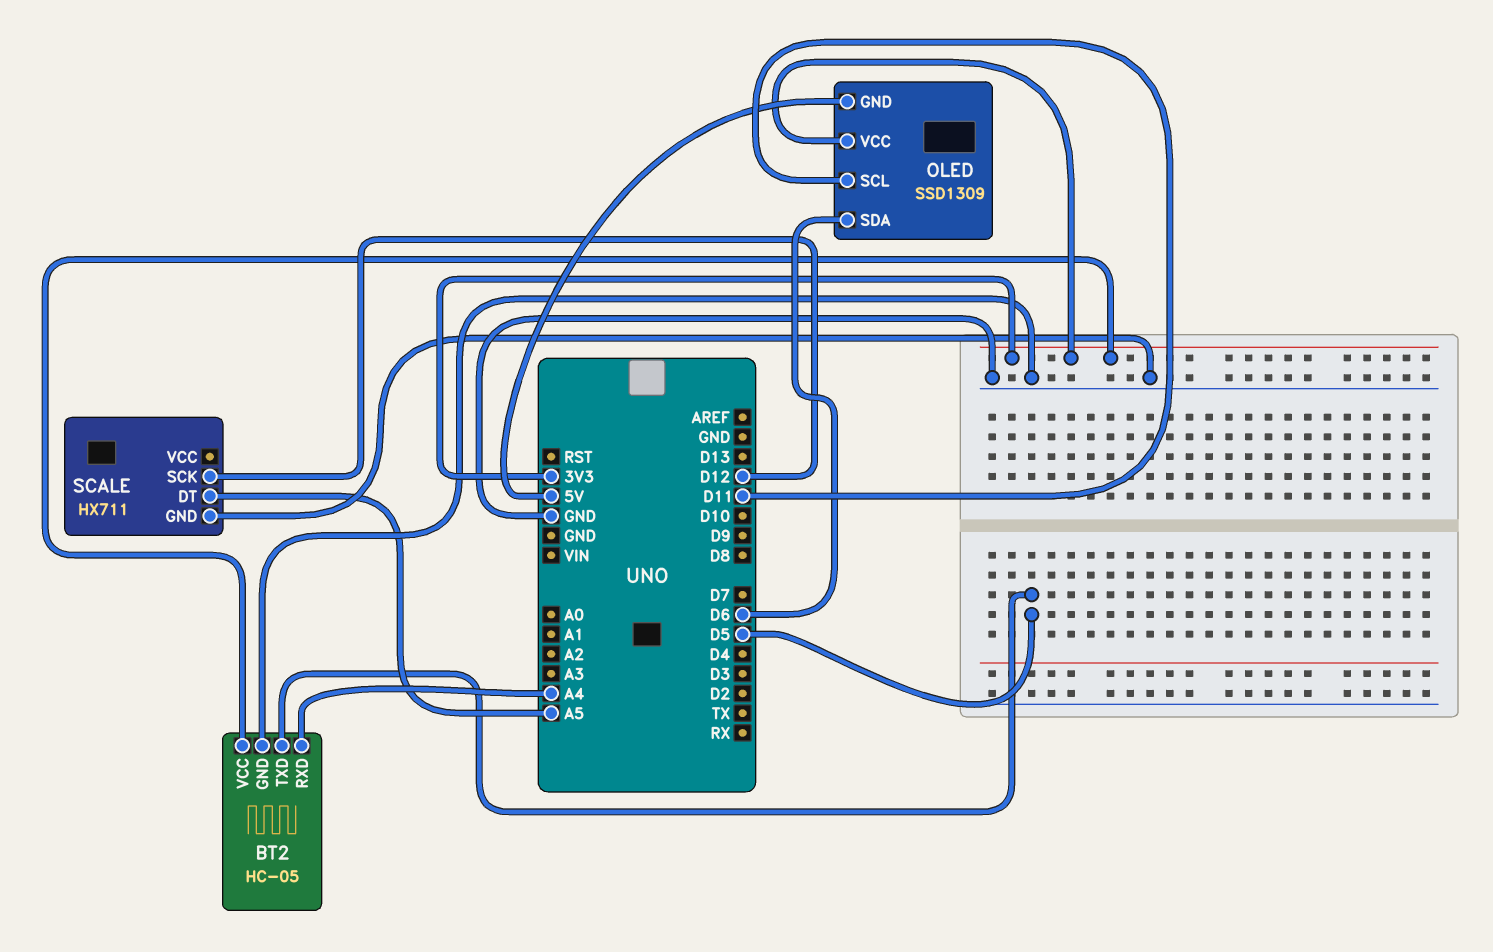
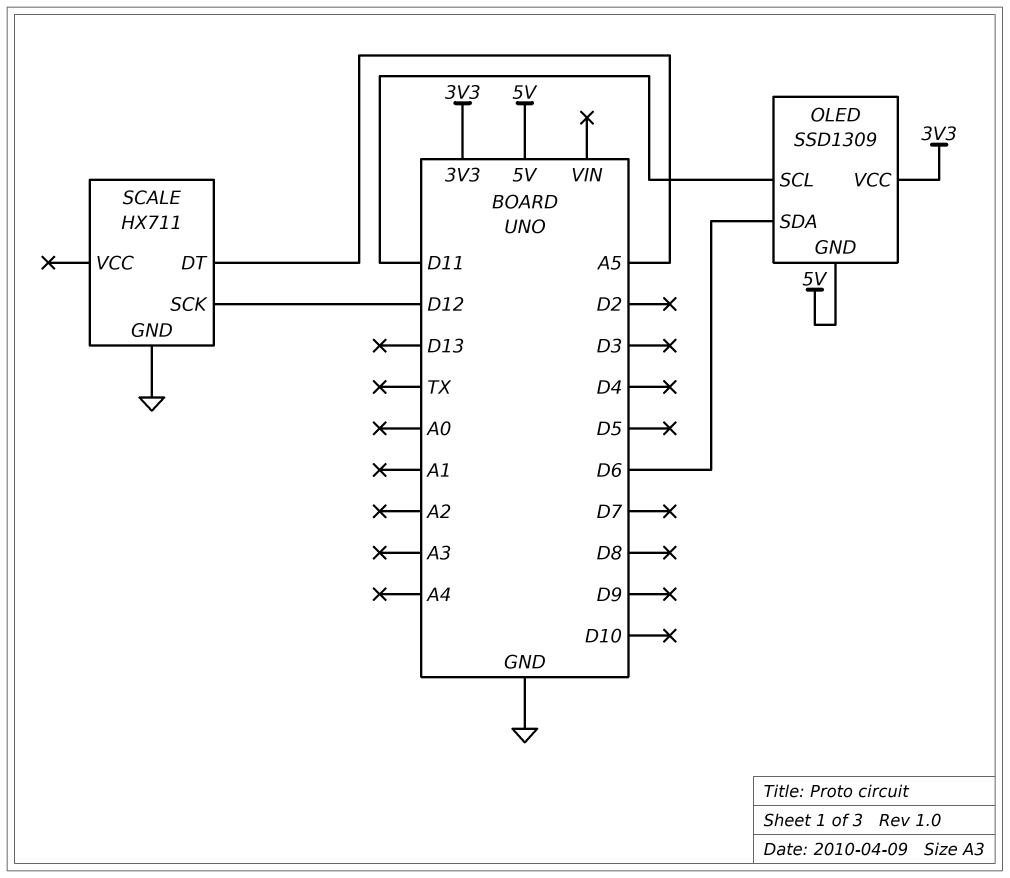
BT2: HC-05 -> none
BT2 pin GND: GND -> none
BT2 pin RXD: A4 -> none
BT2 pin TXD: D5 -> none
BT2 pin VCC: 3V3 -> none

